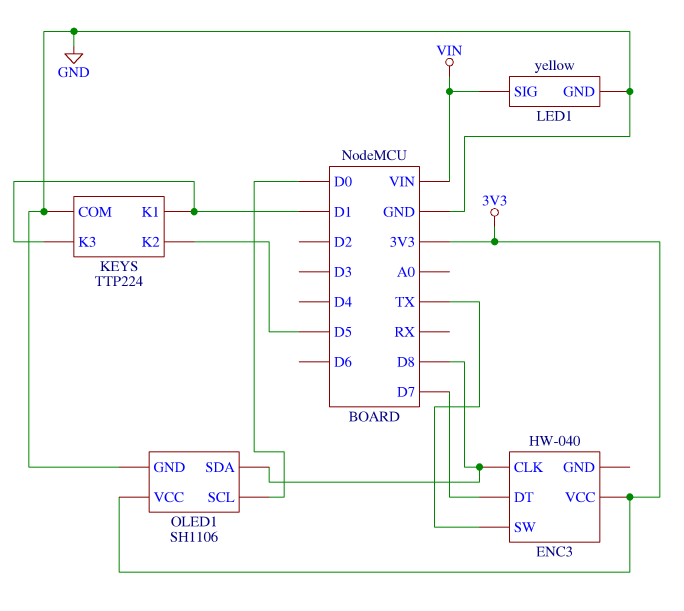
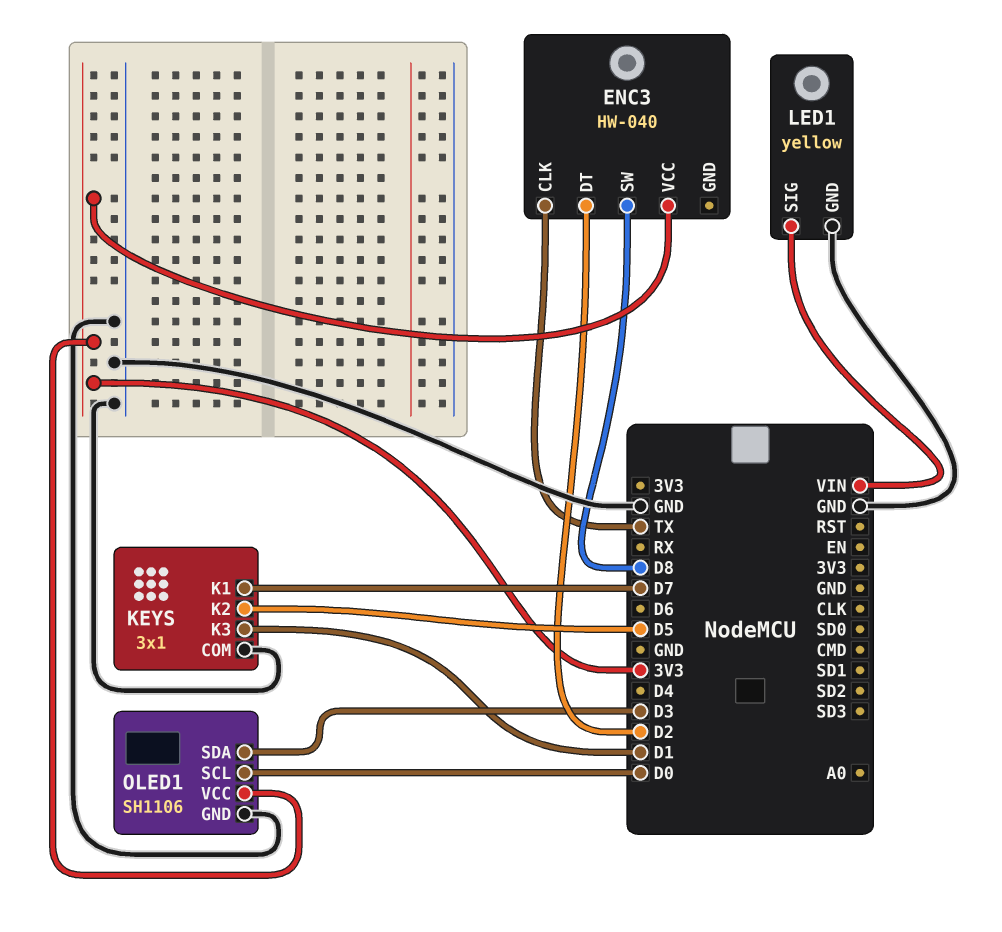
ENC3 pin CLK: D8 -> TX
ENC3 pin DT: D7 -> D2
ENC3 pin SW: TX -> D8
KEYS: TTP224 -> 3x1
KEYS pin K1: D1 -> D7
OLED1 pin SDA: D8 -> D3

